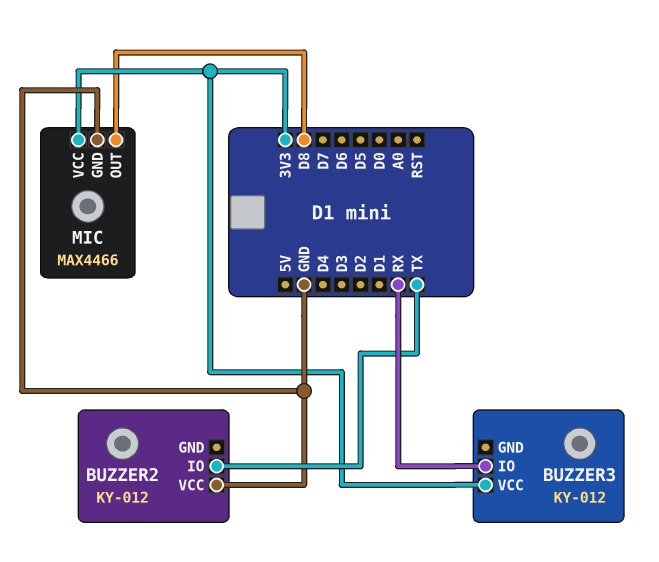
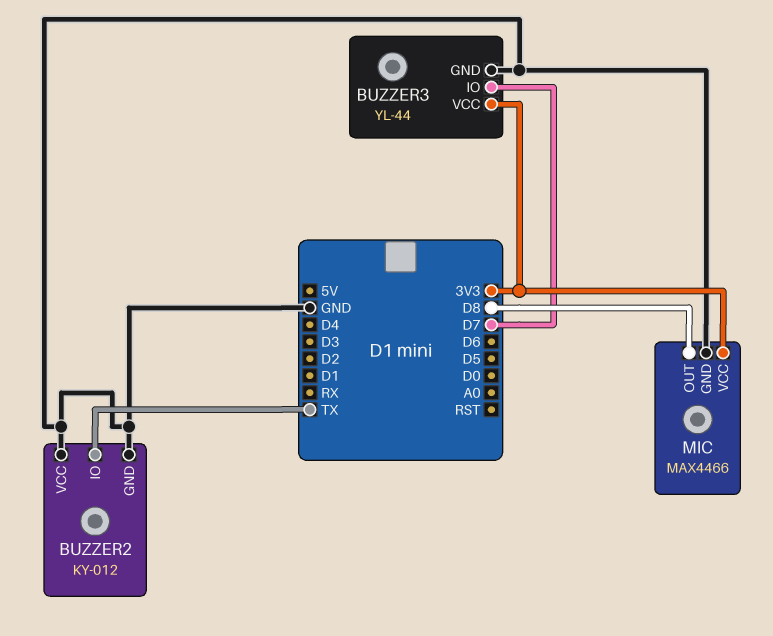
BUZZER2 pin GND: none -> GND
BUZZER3: KY-012 -> YL-44
BUZZER3 pin GND: none -> GND
BUZZER3 pin IO: RX -> D7

